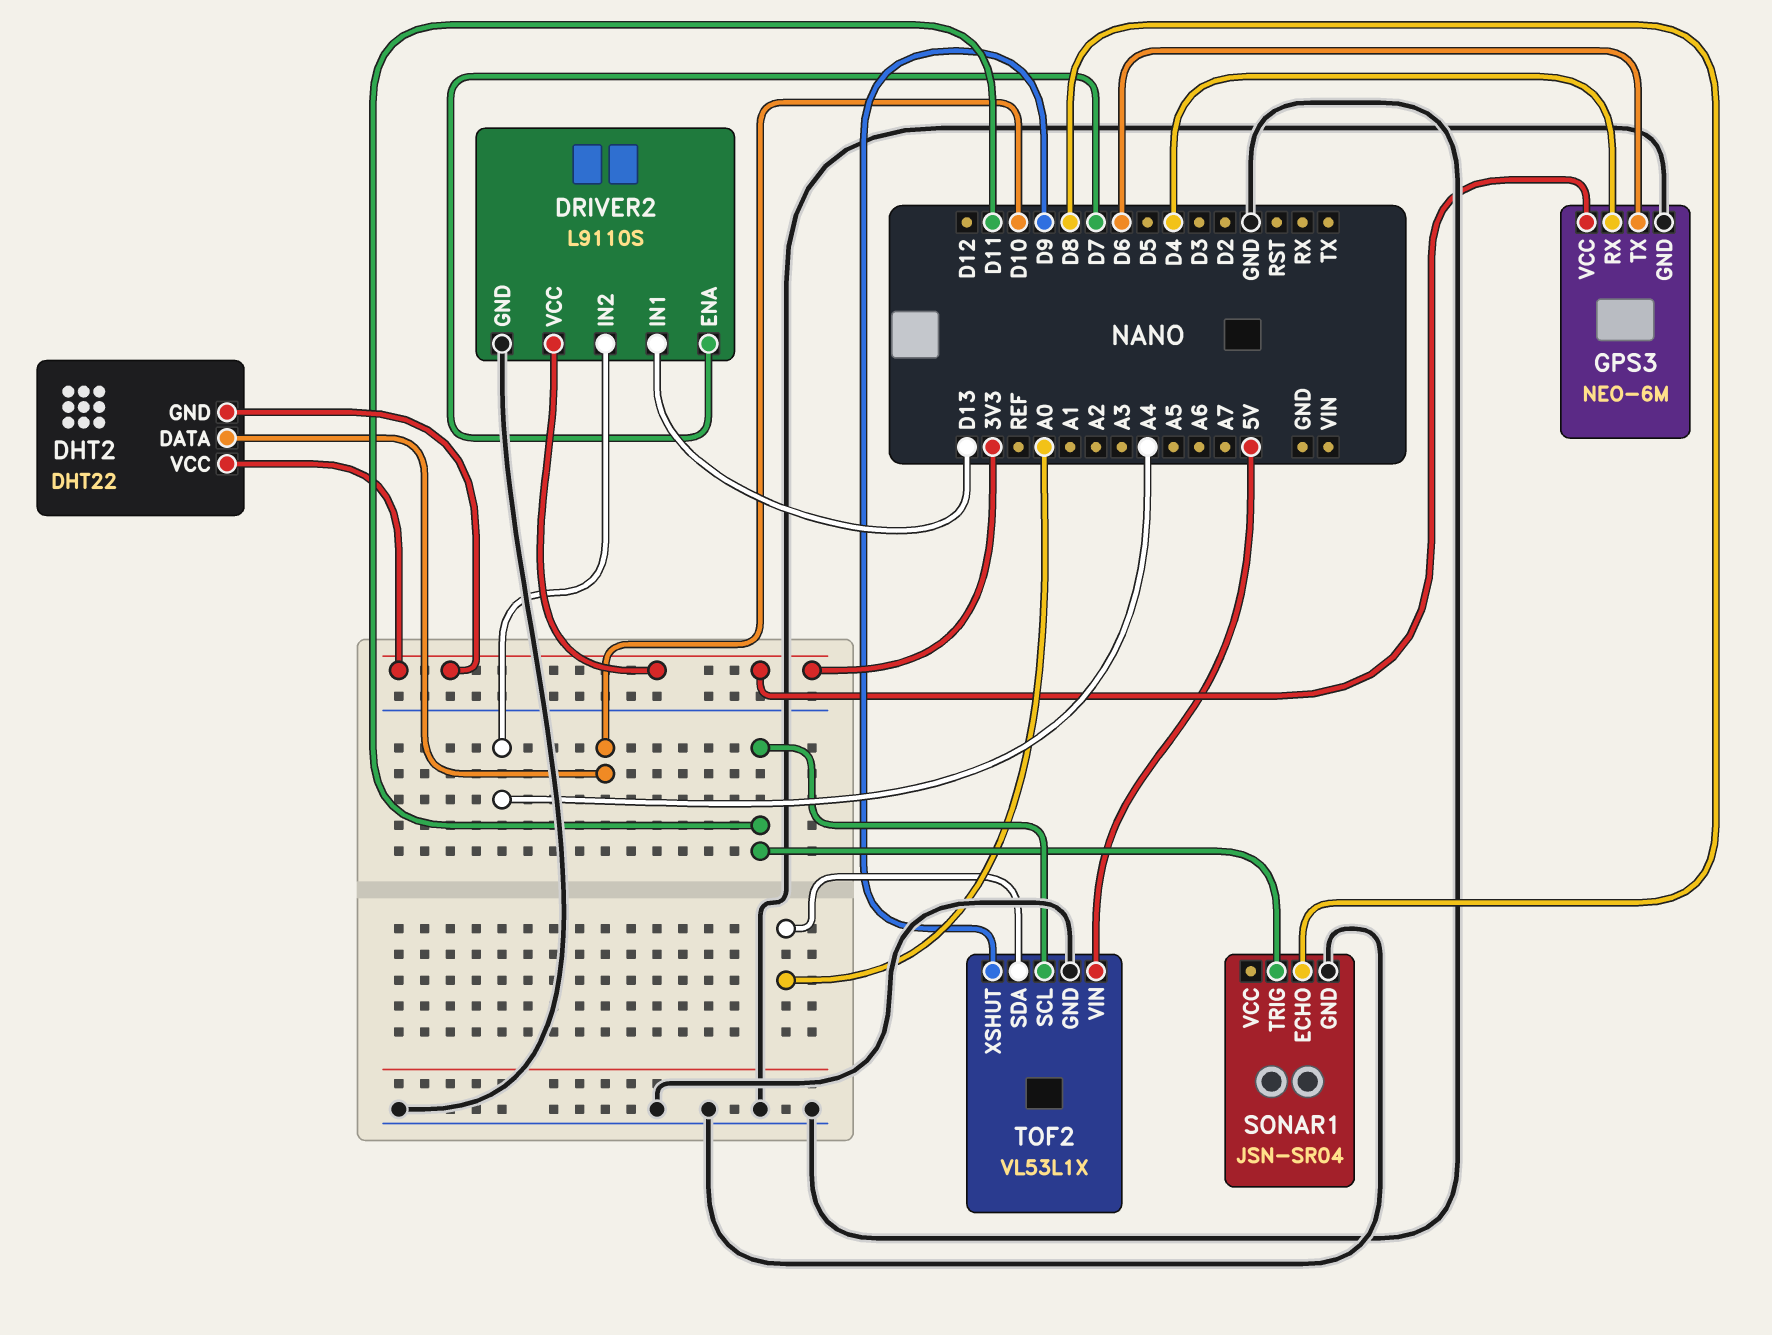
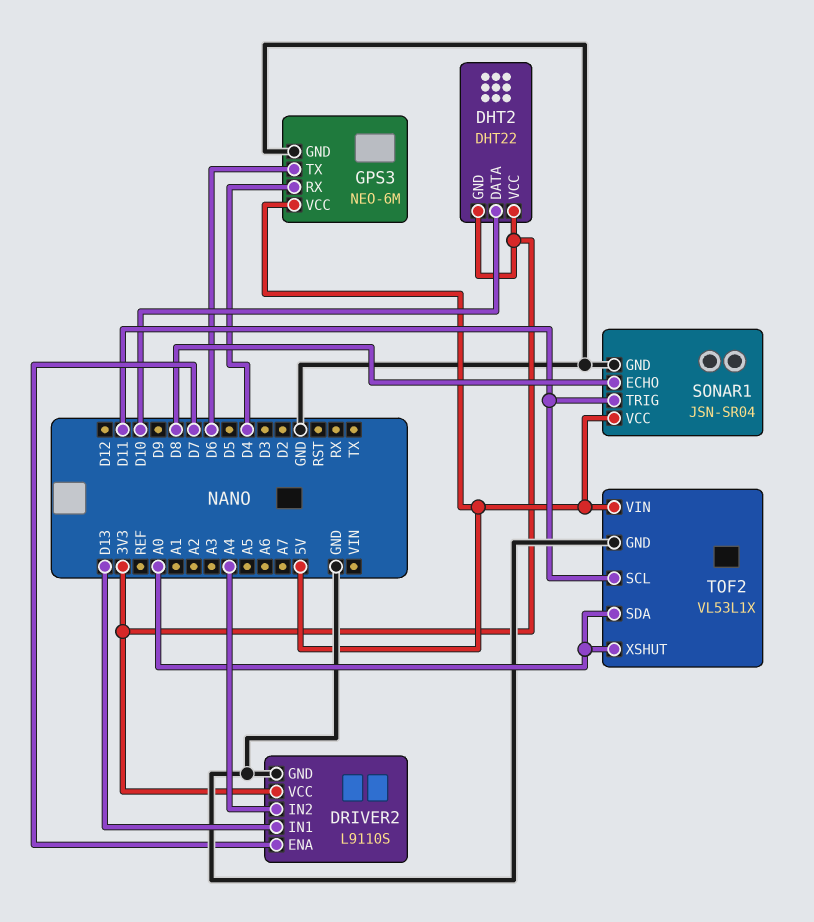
GPS3 pin VCC: 3V3 -> 5V
SONAR1 pin VCC: none -> 5V
TOF2 pin XSHUT: D9 -> A0

